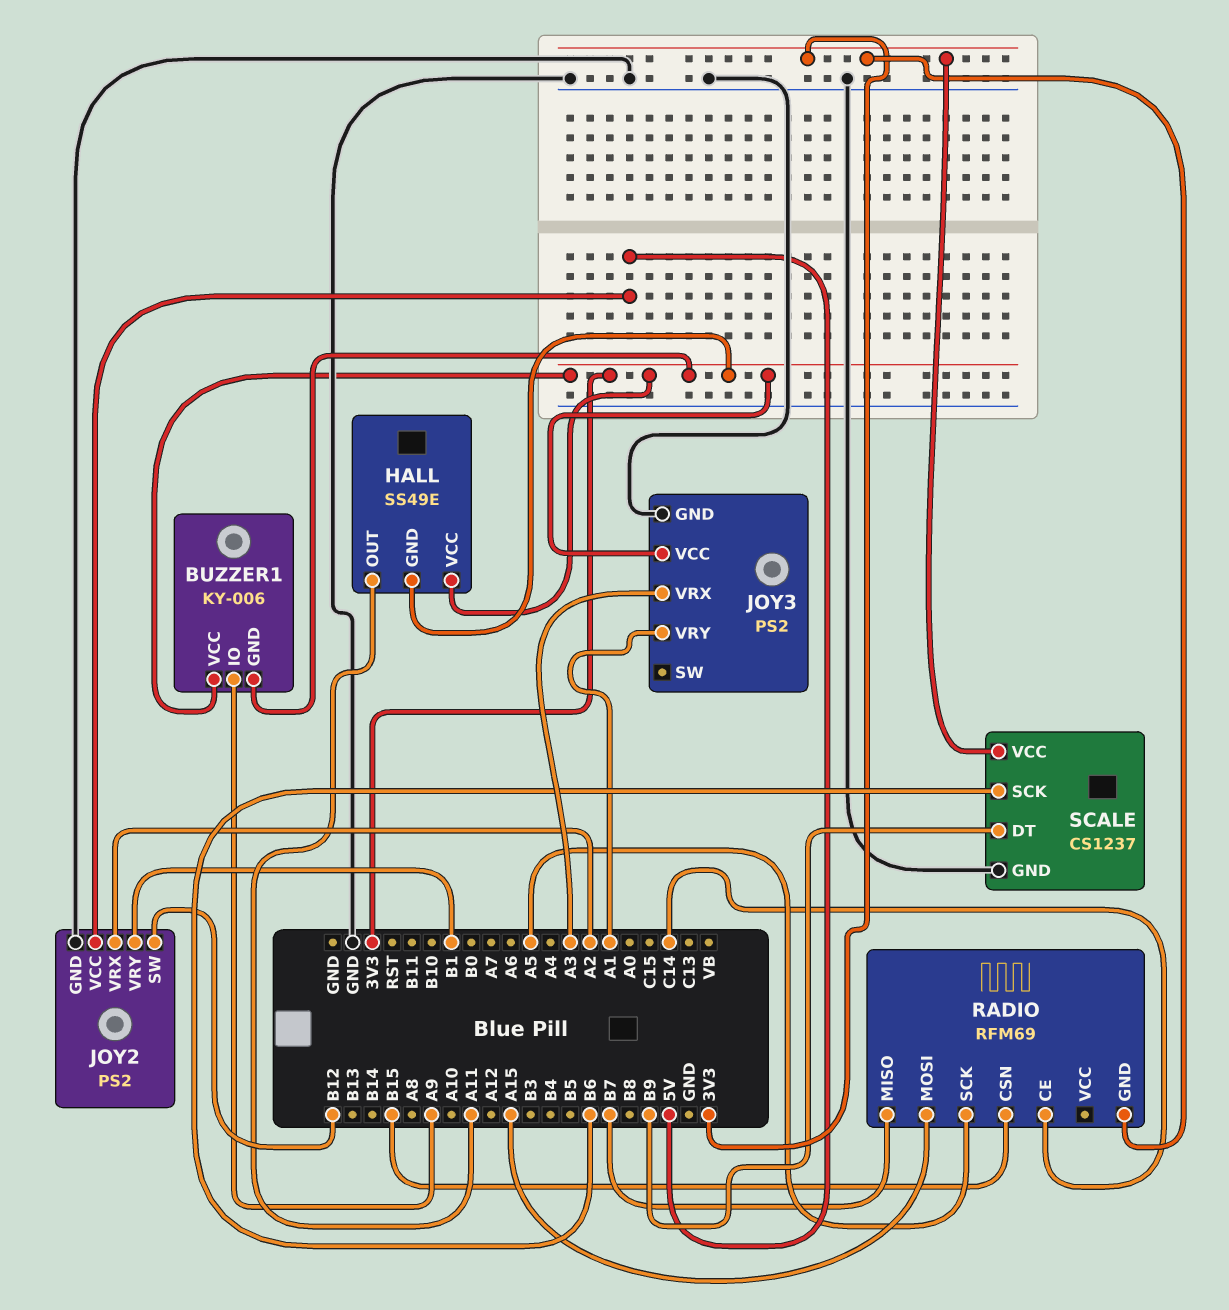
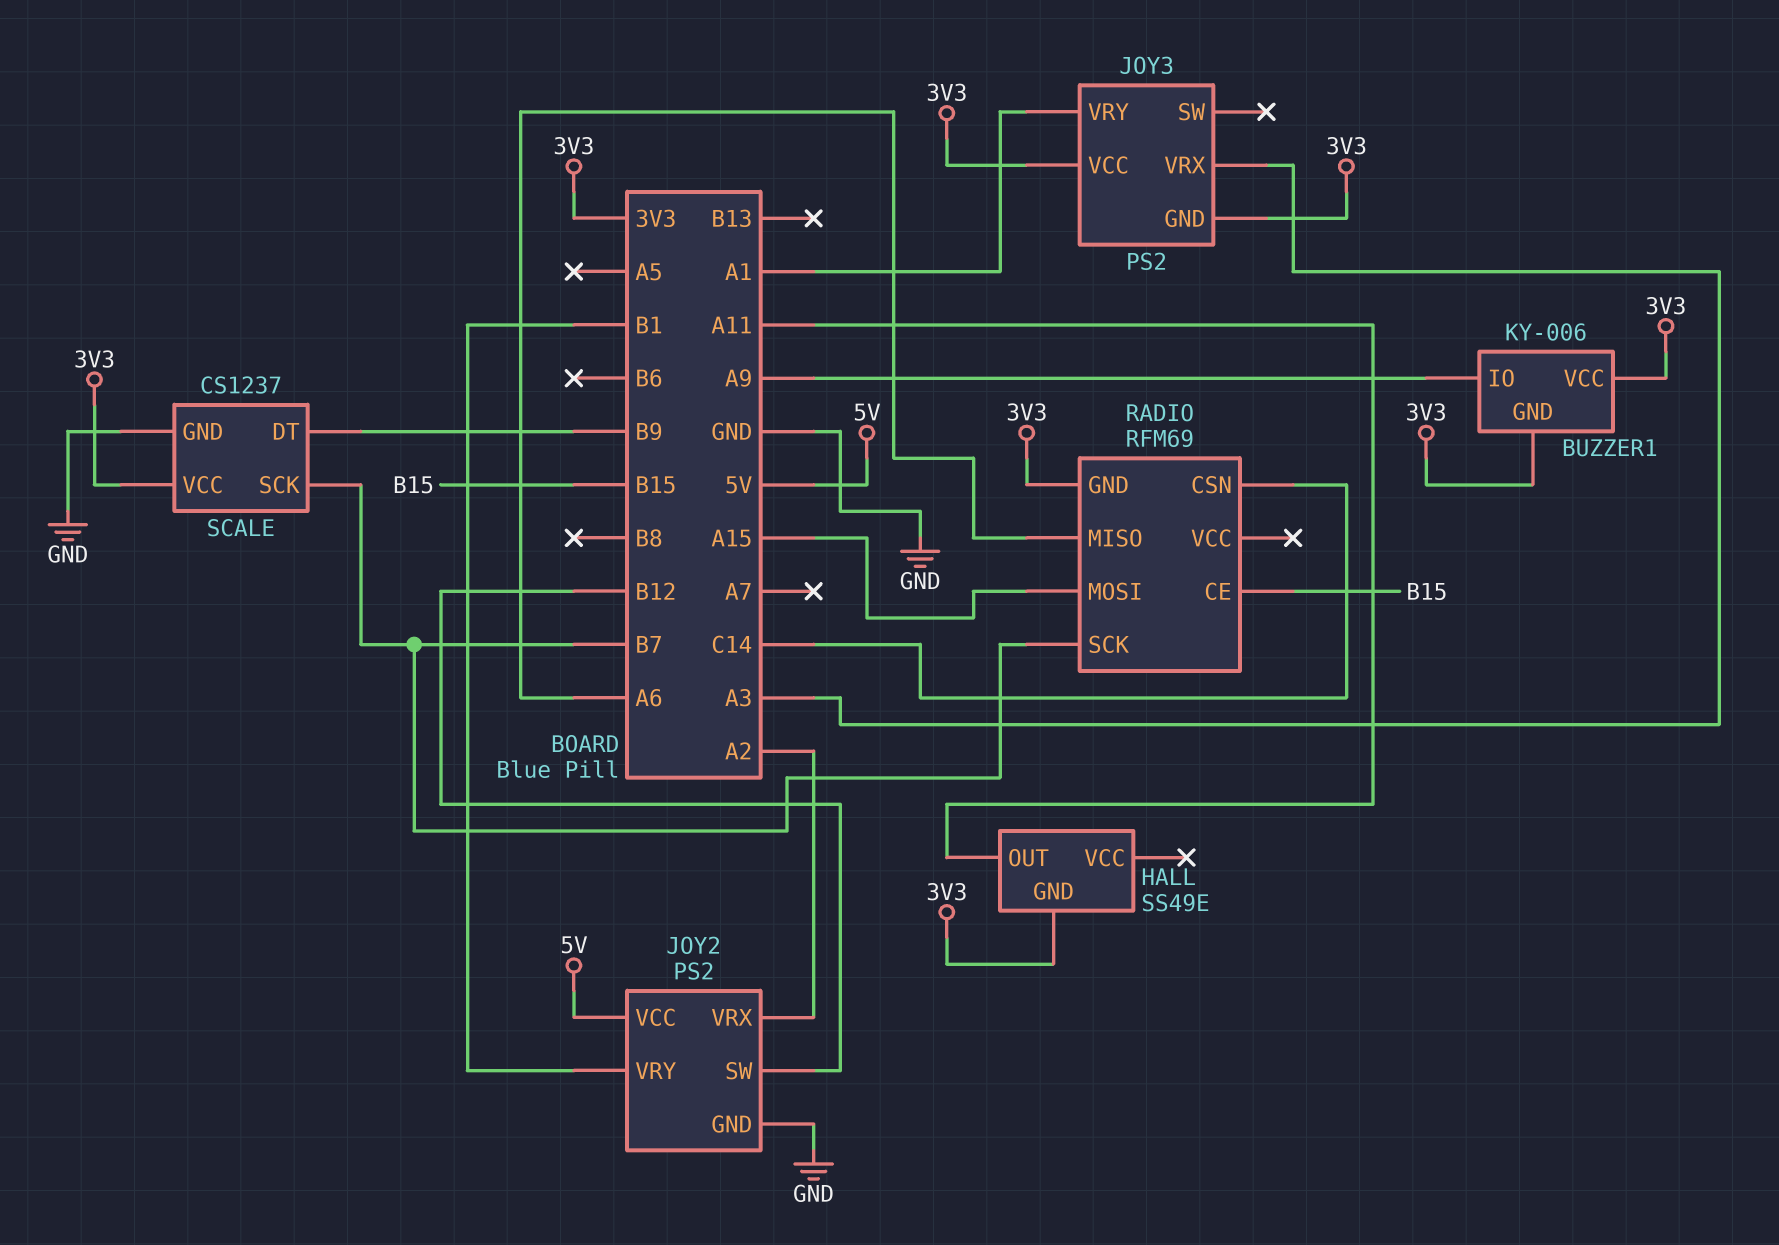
HALL pin VCC: 3V3 -> none
JOY3 pin GND: GND -> 3V3
RADIO pin CE: C14 -> B15
RADIO pin CSN: B15 -> C14
RADIO pin MISO: B7 -> A6
RADIO pin SCK: A5 -> B7
SCALE pin SCK: B6 -> B7

